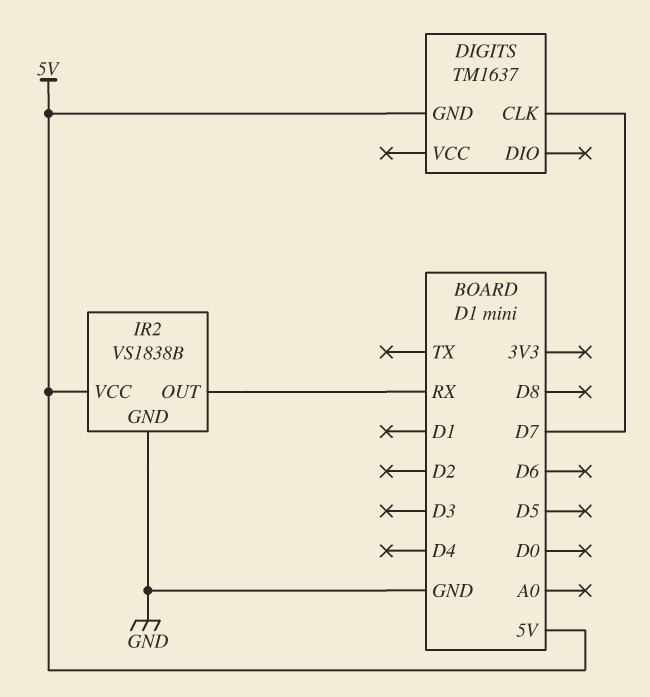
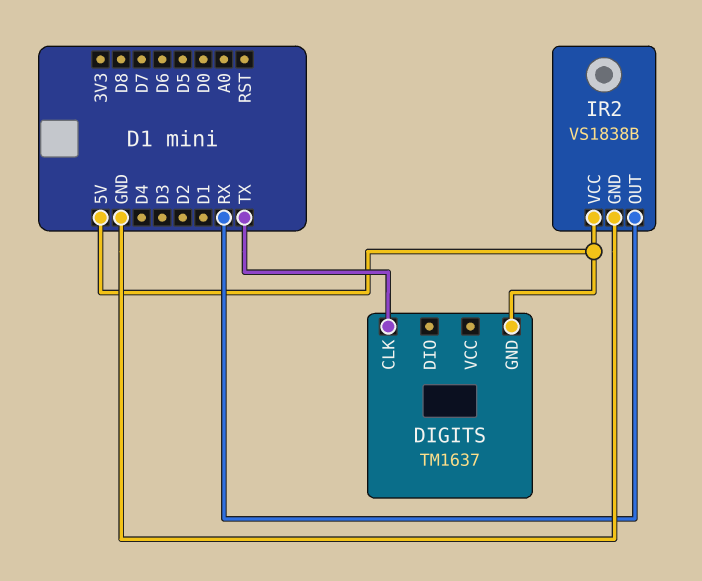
DIGITS pin CLK: D7 -> TX

